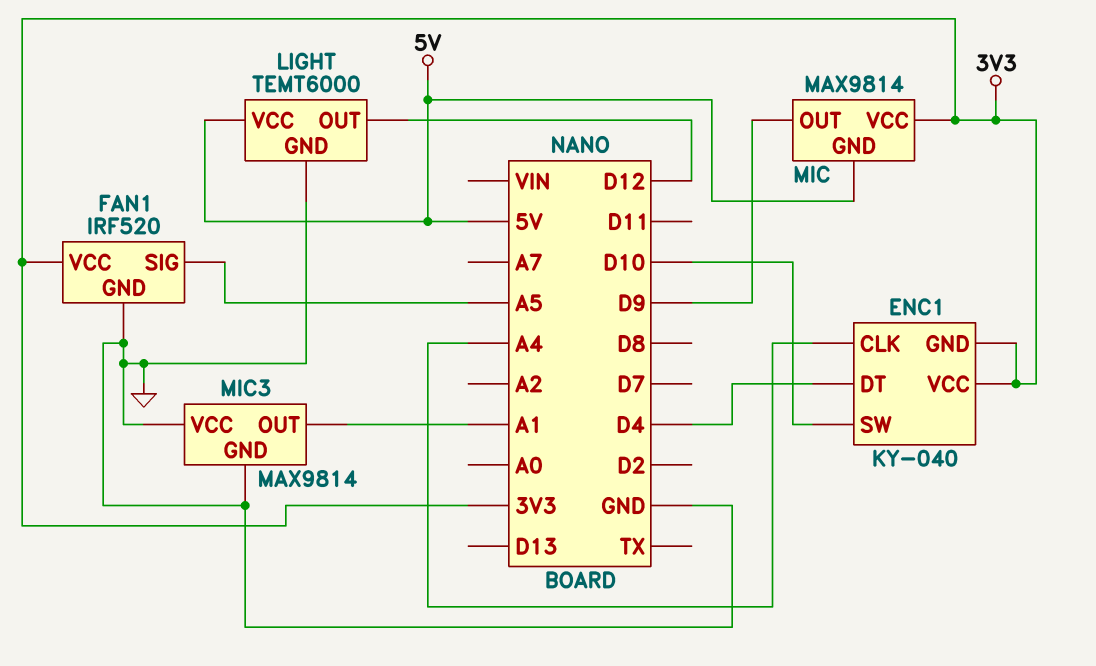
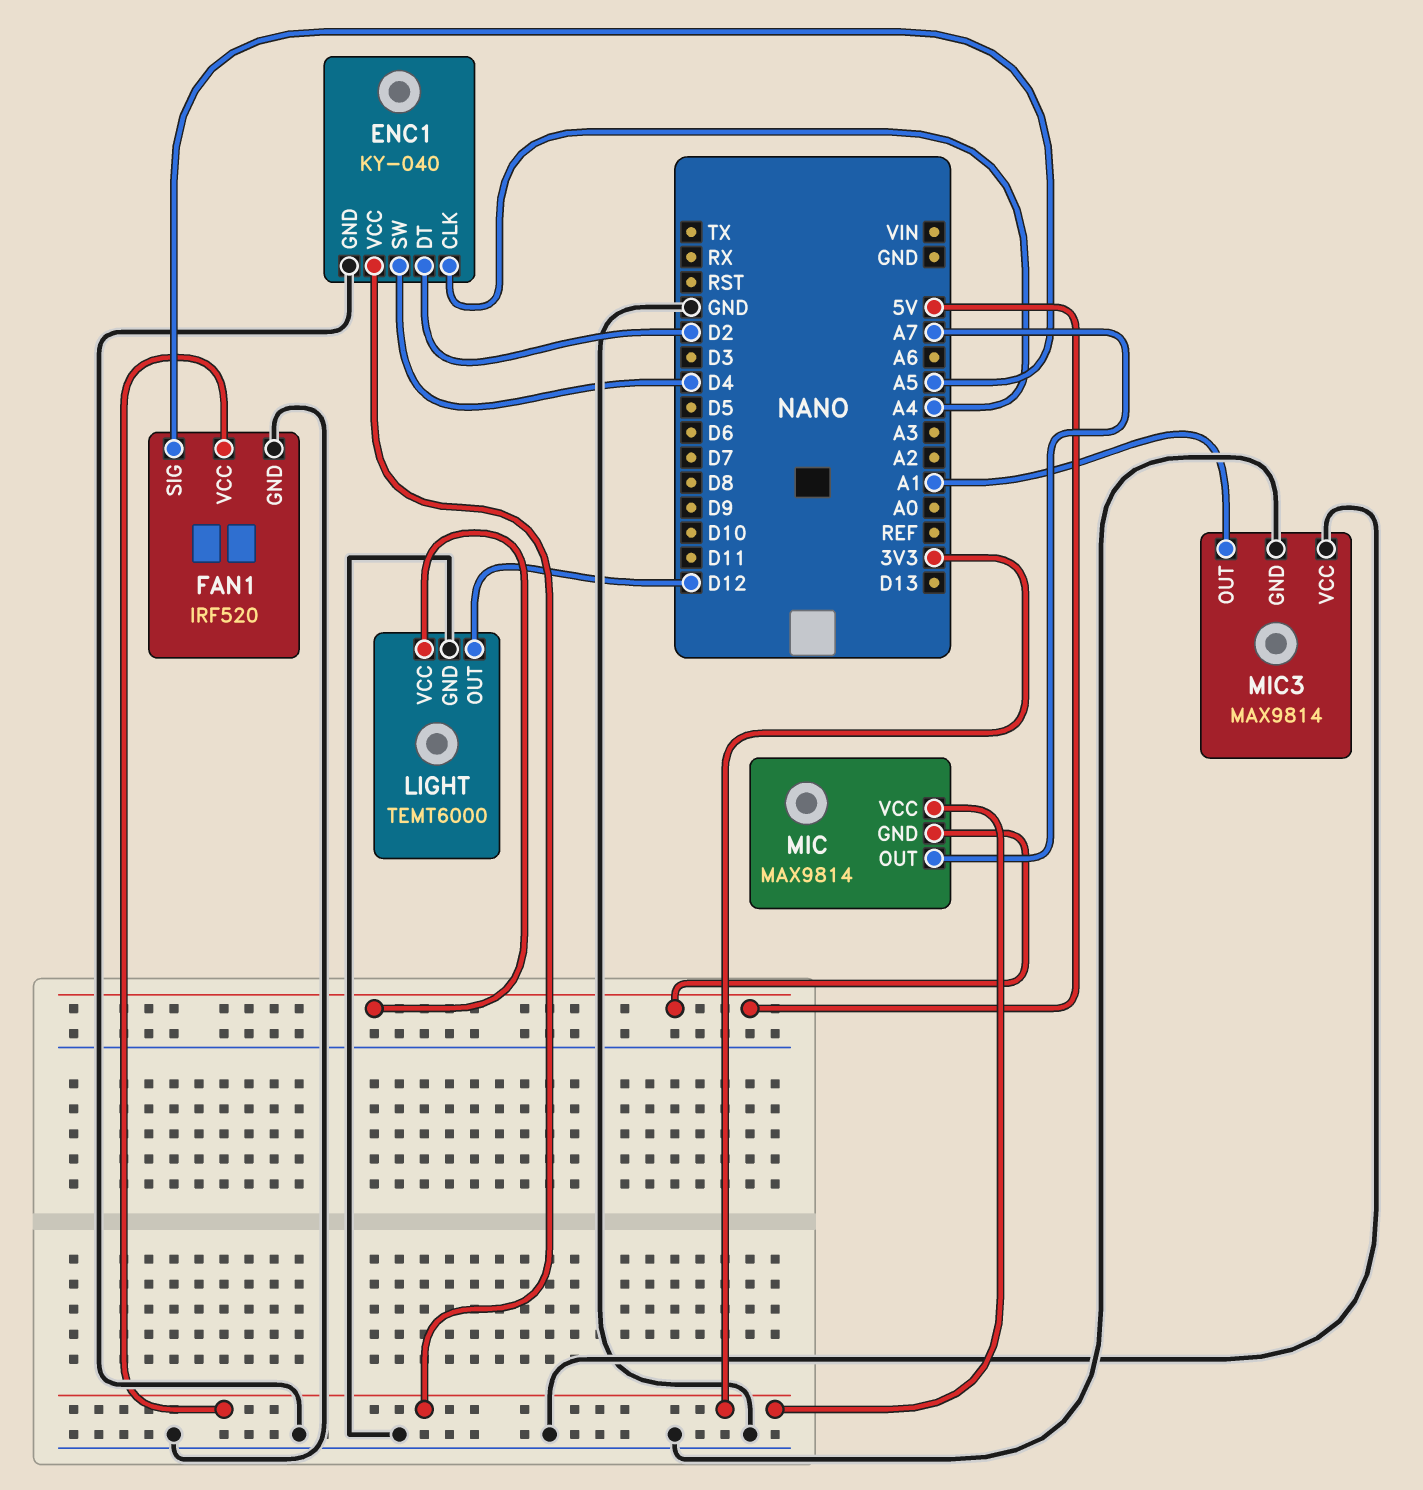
ENC1 pin DT: D4 -> D2
ENC1 pin GND: 3V3 -> GND
ENC1 pin SW: D10 -> D4
MIC pin OUT: D9 -> A7

